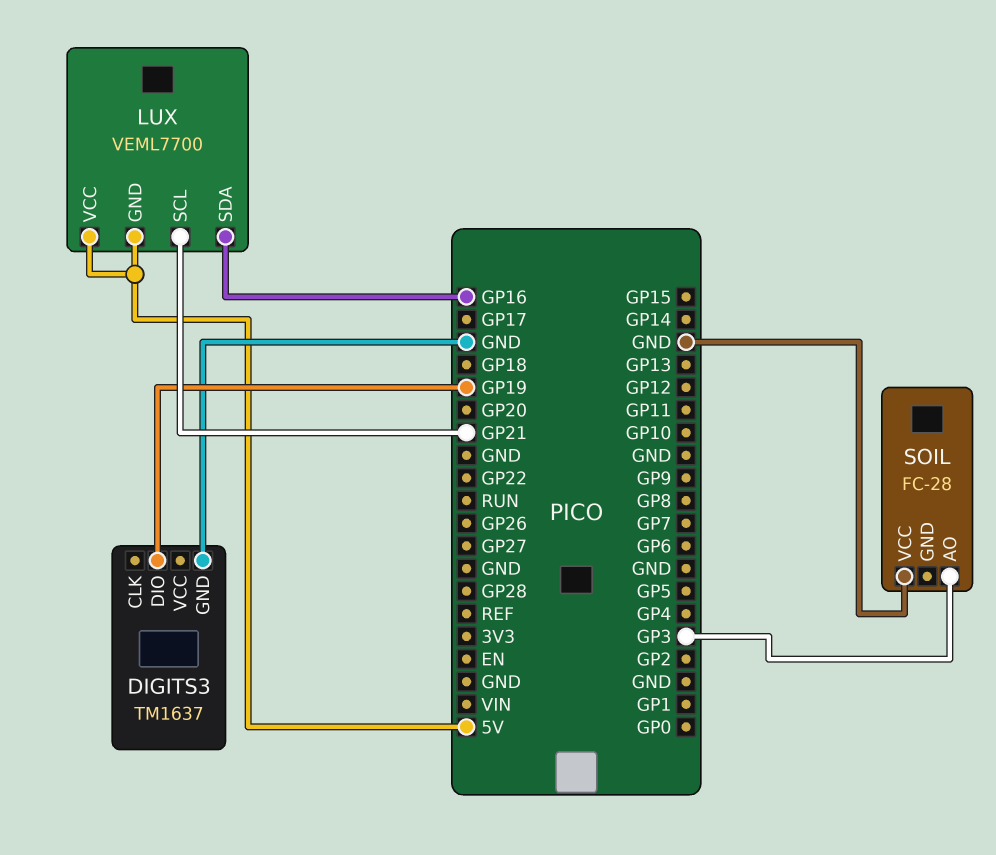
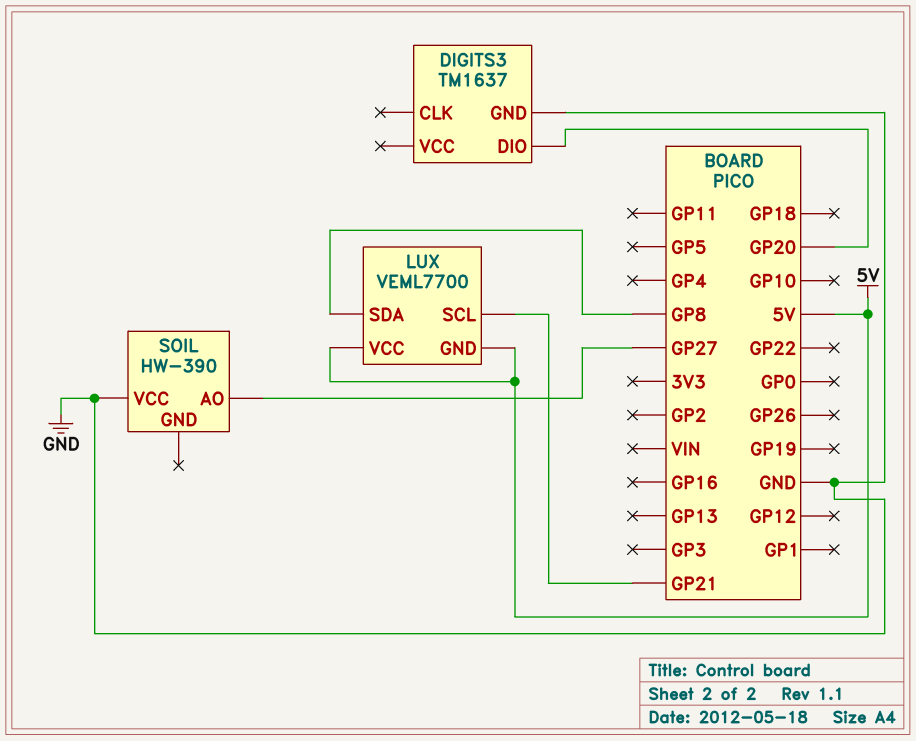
DIGITS3 pin DIO: GP19 -> GP20
LUX pin SDA: GP16 -> GP8
SOIL: FC-28 -> HW-390
SOIL pin AO: GP3 -> GP27

